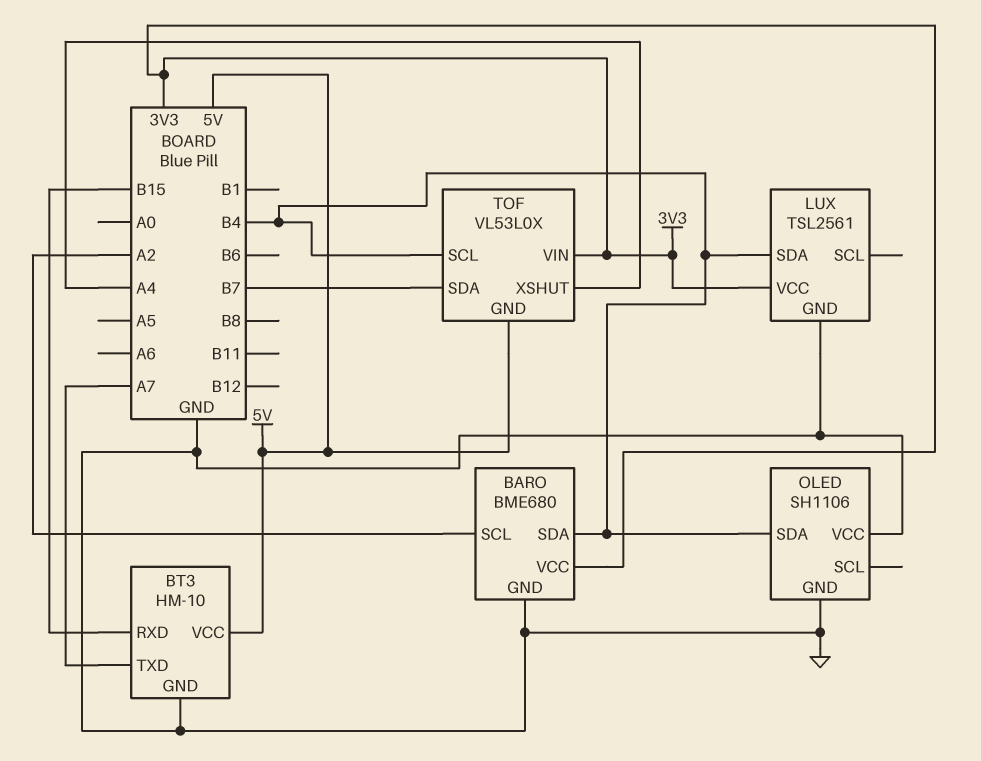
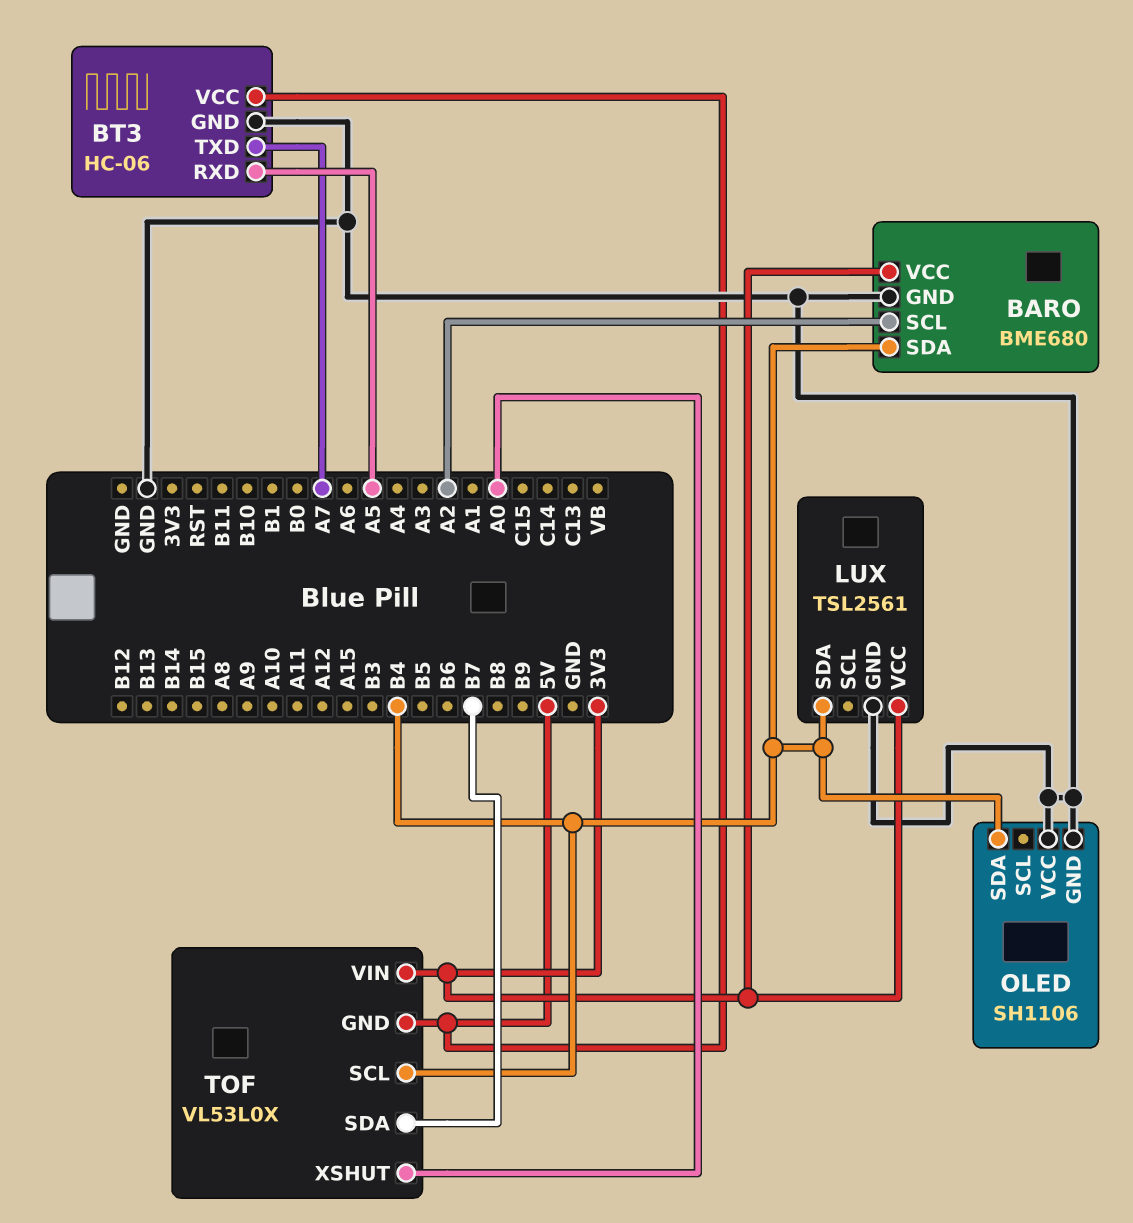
BT3: HM-10 -> HC-06
BT3 pin RXD: B15 -> A5
TOF pin XSHUT: A4 -> A0

